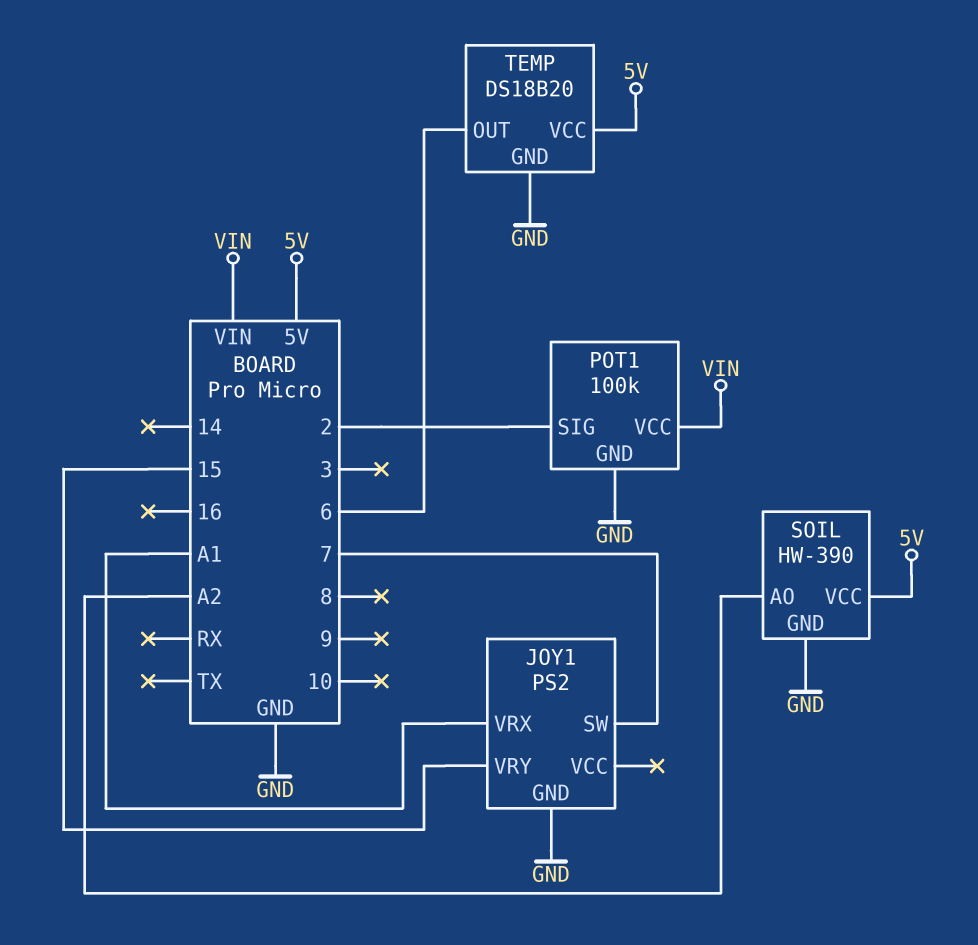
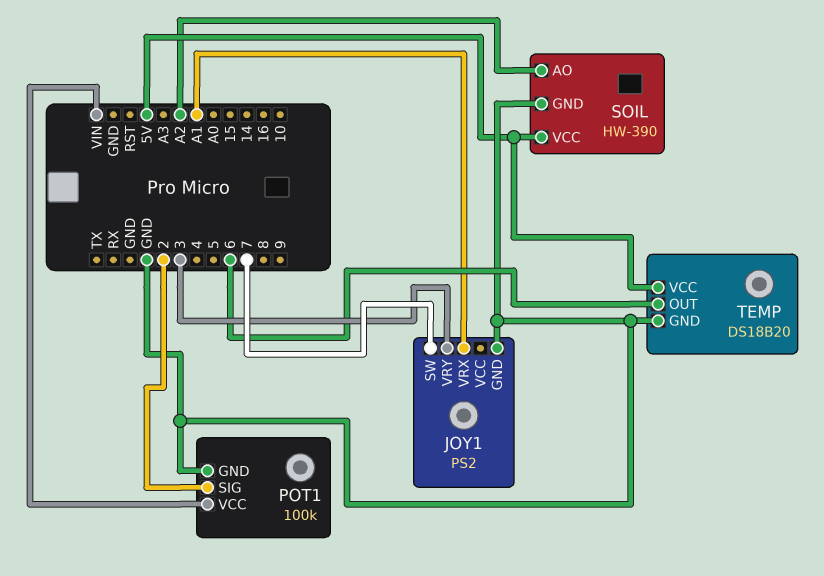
JOY1 pin VRY: 15 -> 3

